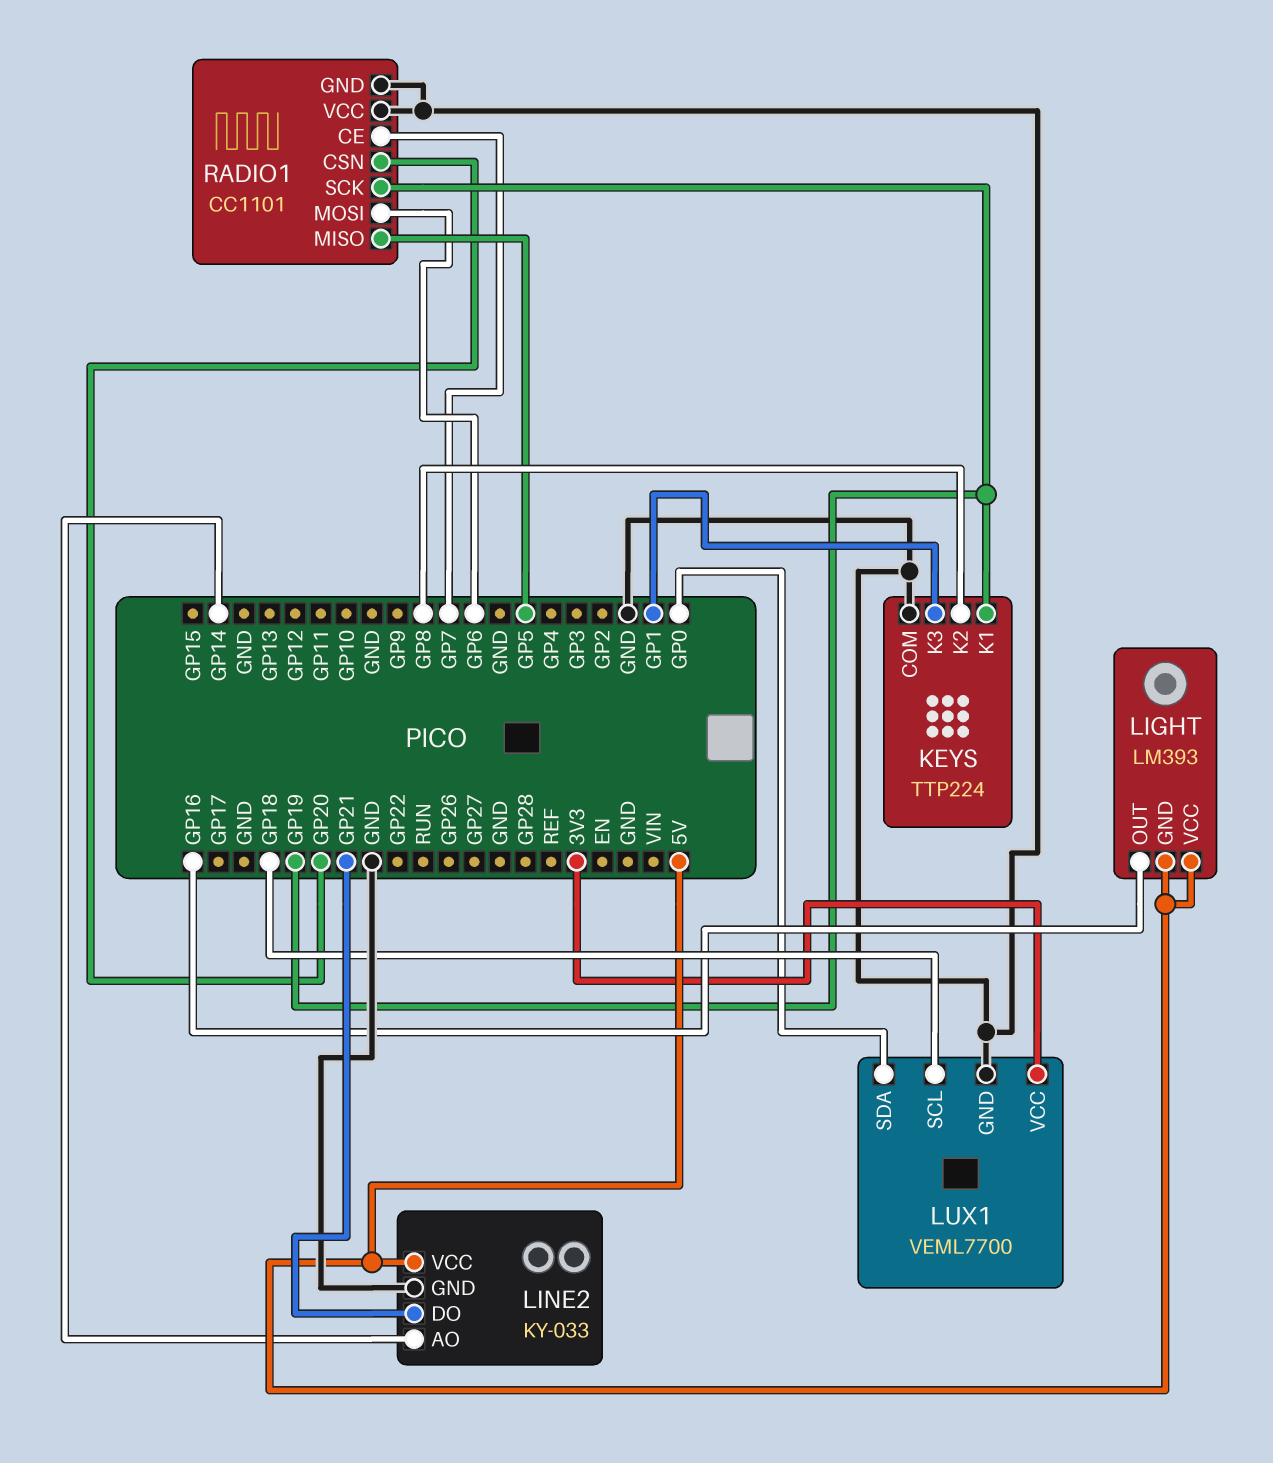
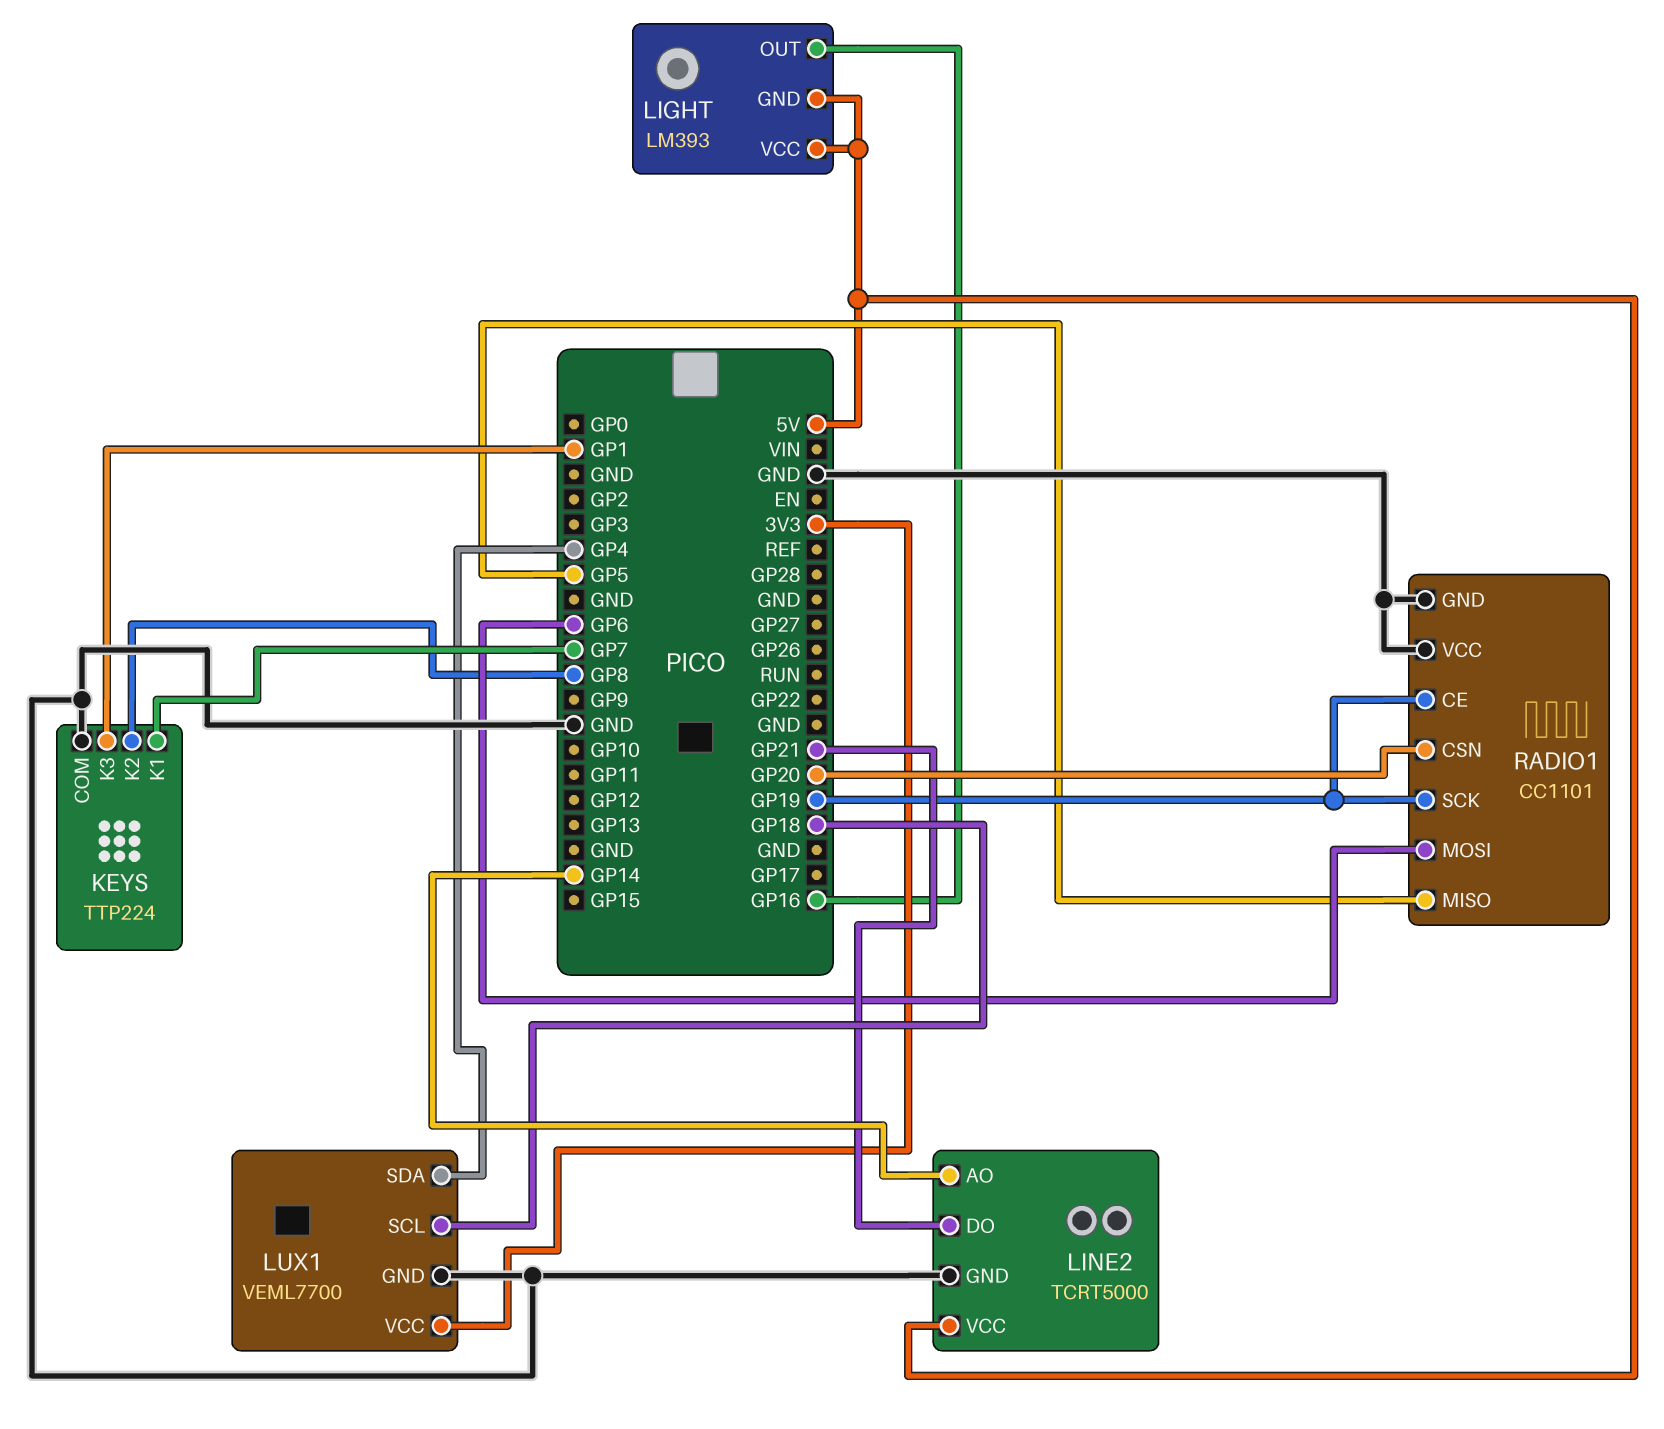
KEYS pin K1: GP19 -> GP7
LINE2: KY-033 -> TCRT5000
LUX1 pin SDA: GP0 -> GP4
RADIO1 pin CE: GP7 -> GP19

